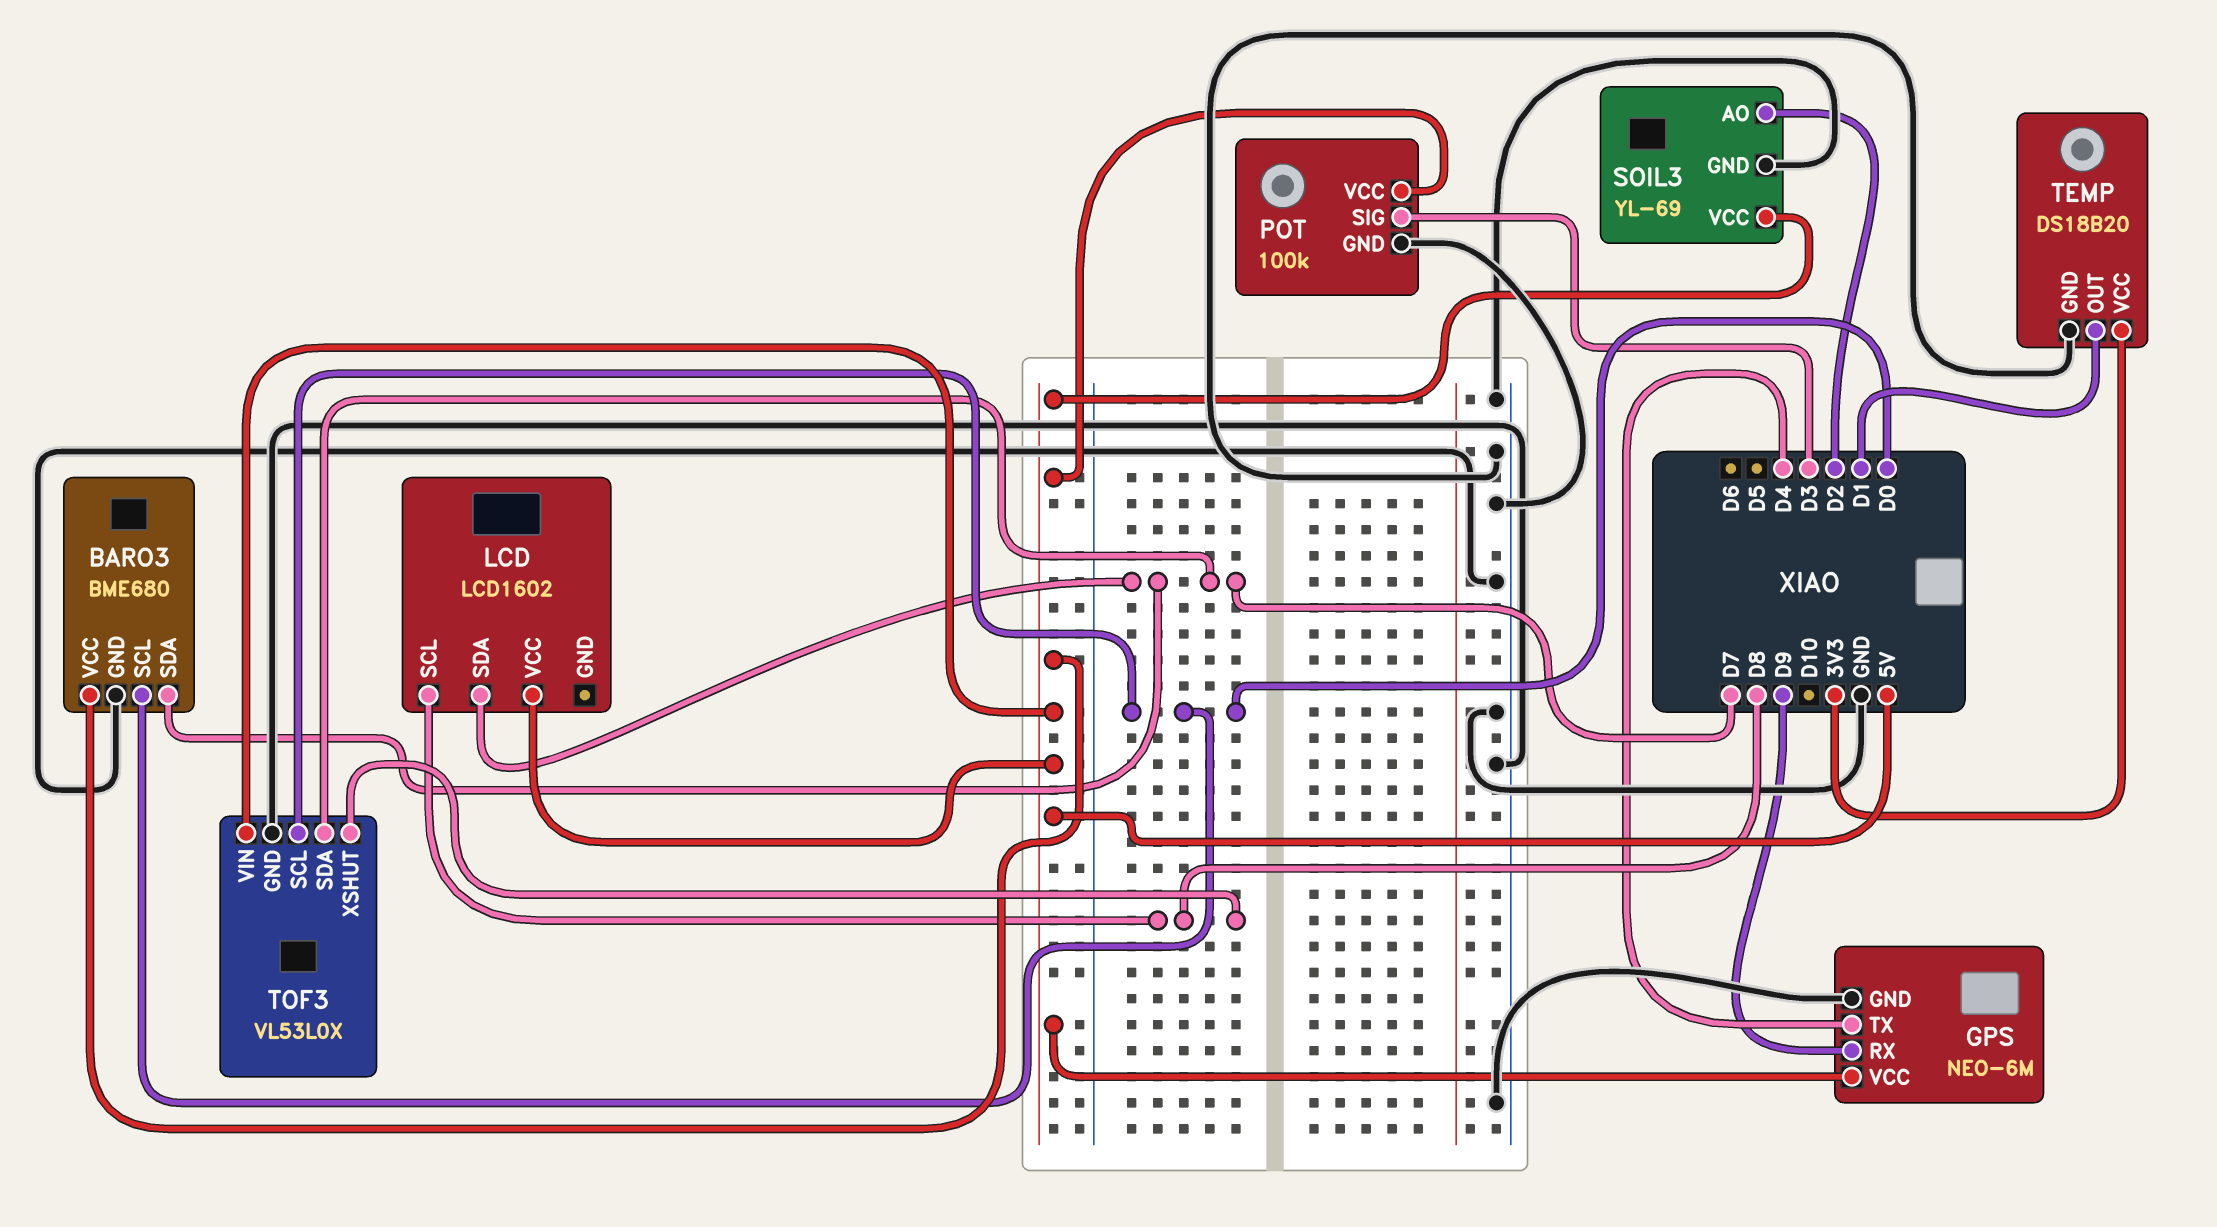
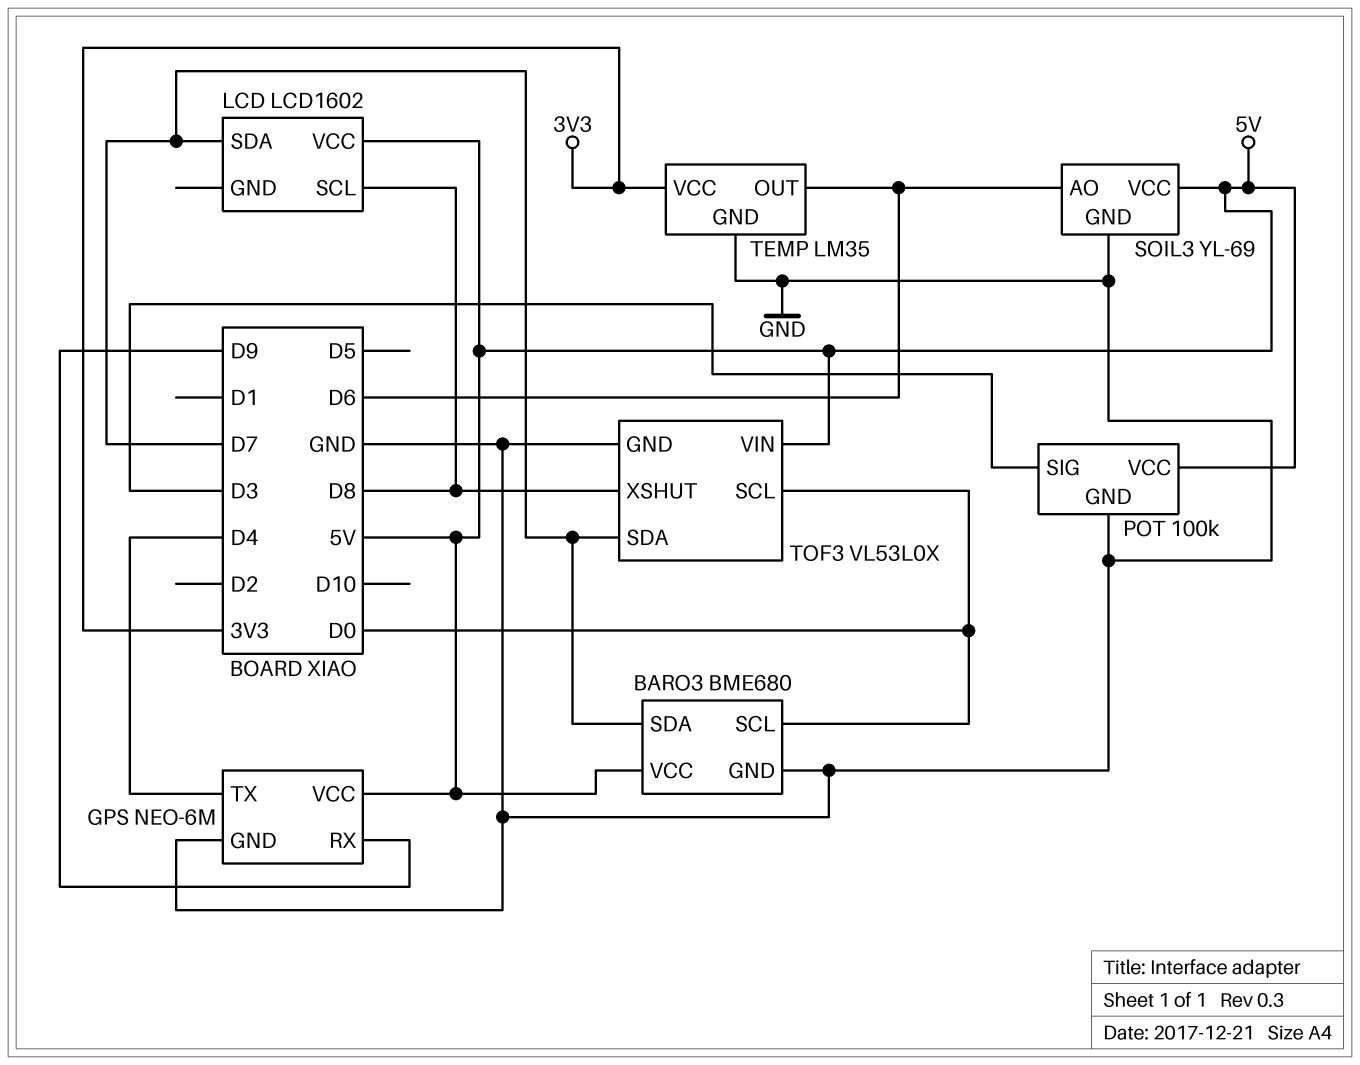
SOIL3 pin AO: D2 -> D6
TEMP: DS18B20 -> LM35
TEMP pin OUT: D1 -> D6

